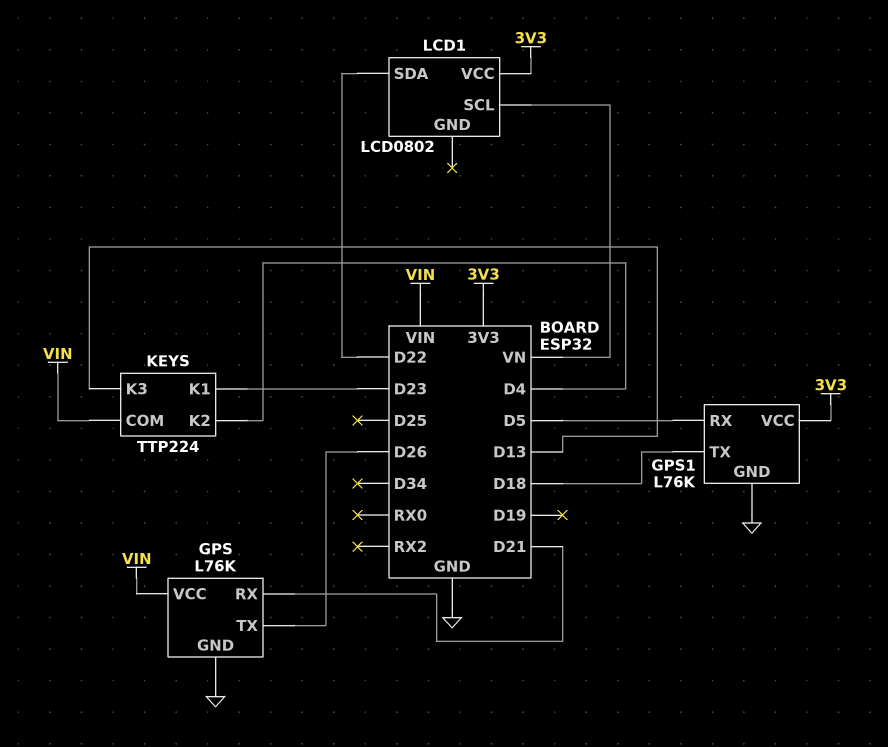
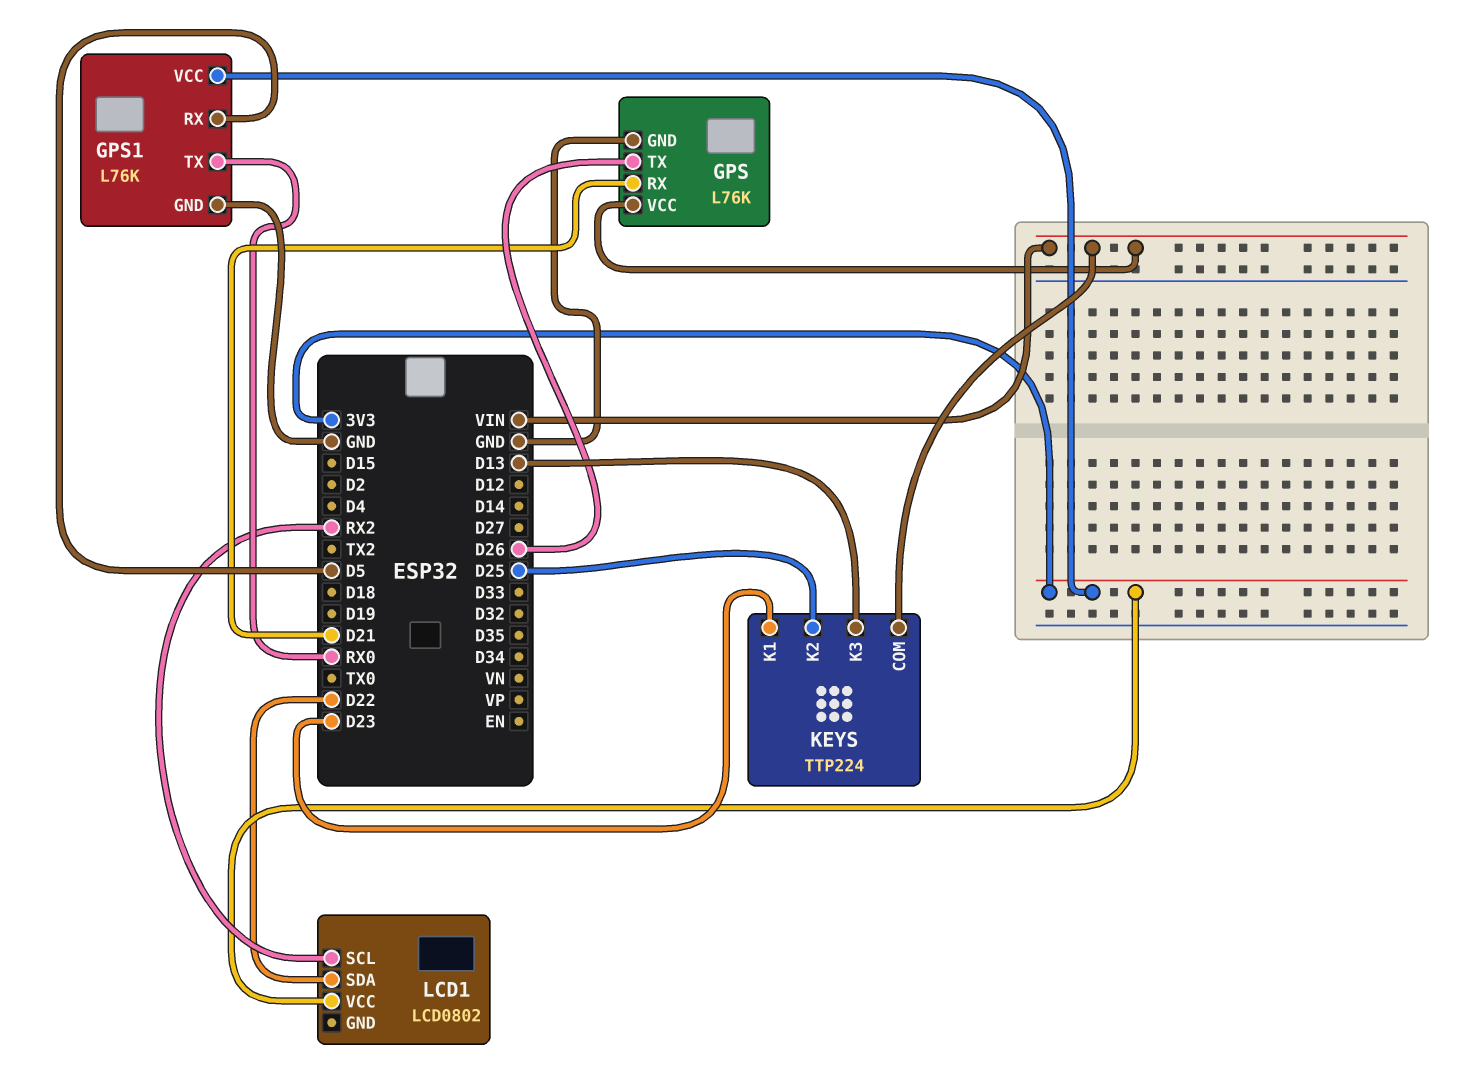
GPS1 pin TX: D18 -> RX0
KEYS pin K2: D4 -> D25
LCD1 pin SCL: VN -> RX2

